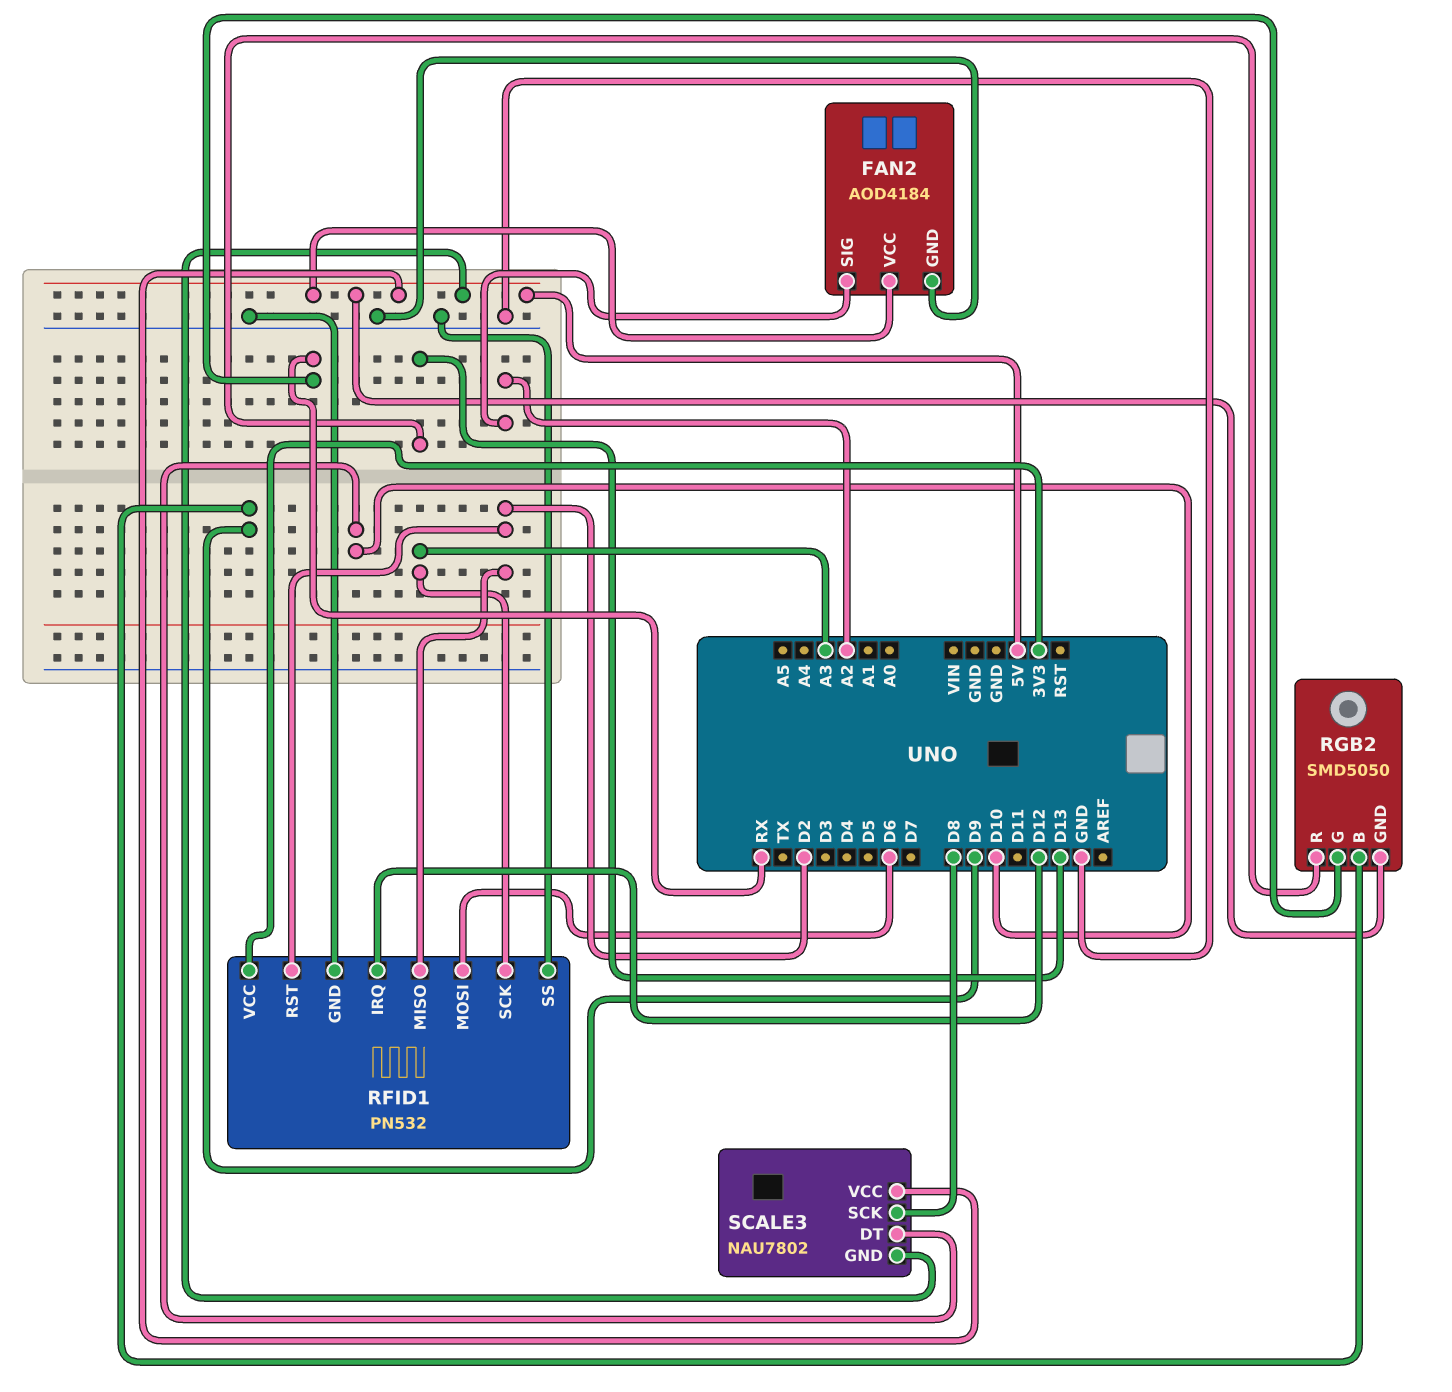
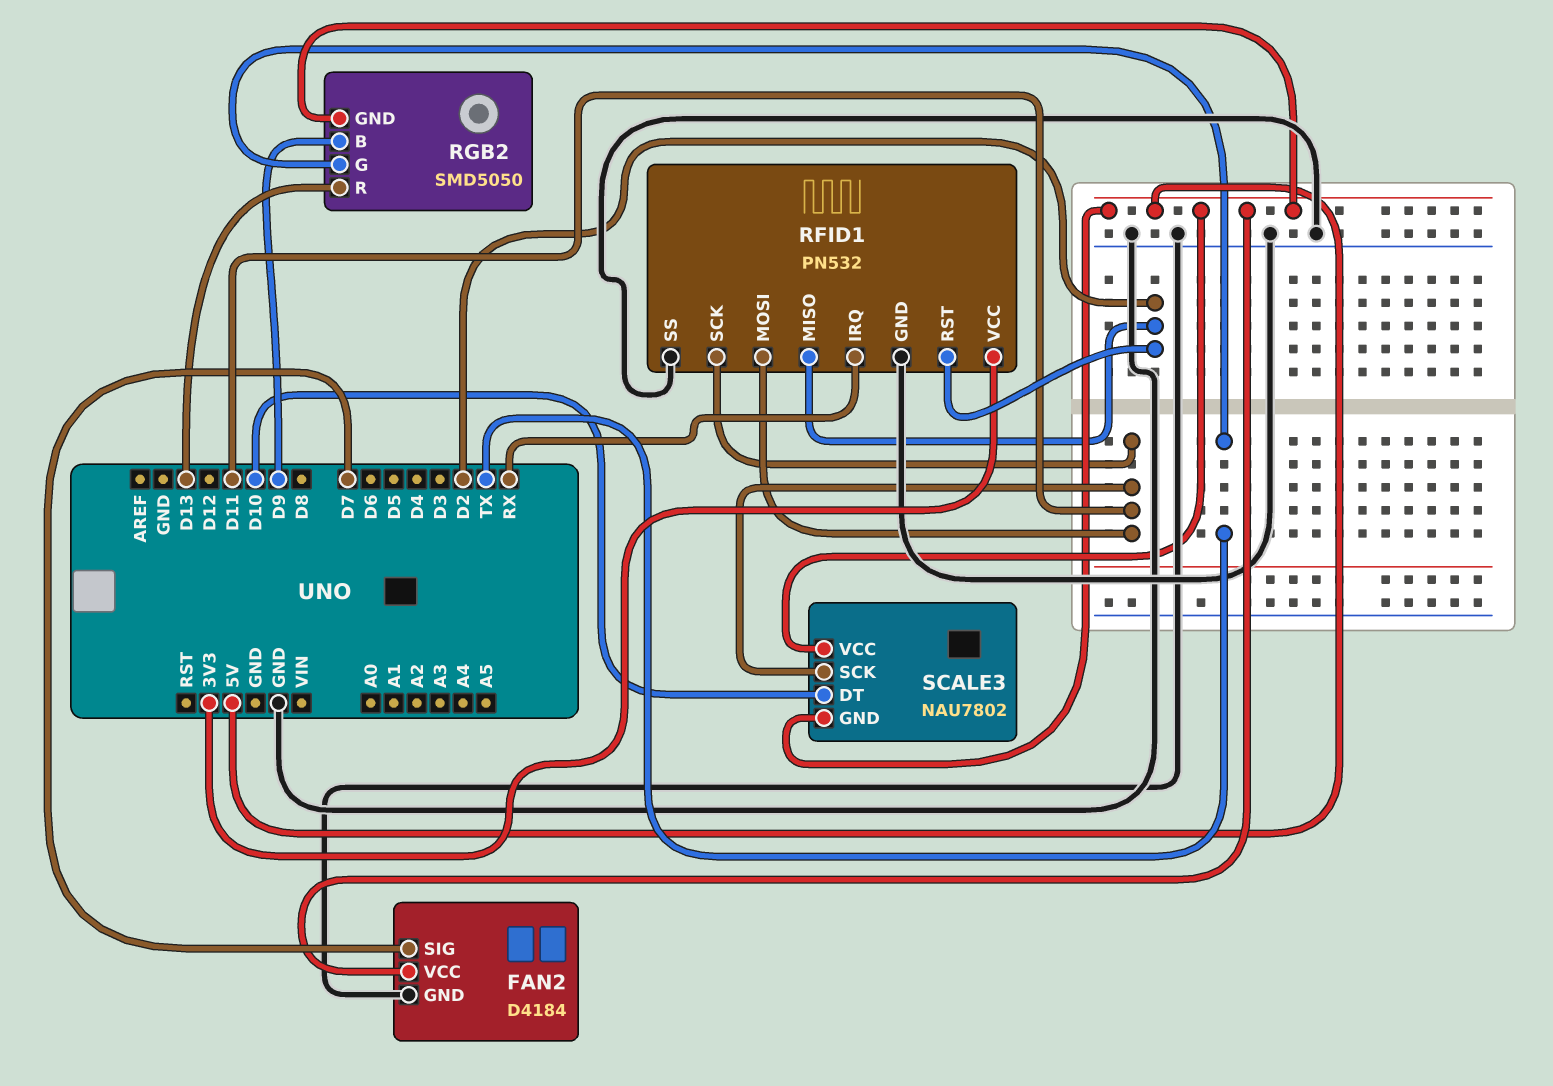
FAN2: AOD4184 -> D4184
FAN2 pin SIG: A2 -> D7
RFID1 pin IRQ: D12 -> RX
RFID1 pin MOSI: D6 -> D11
RFID1 pin SCK: A3 -> D11
RGB2 pin G: RX -> TX
SCALE3 pin SCK: D8 -> D11

